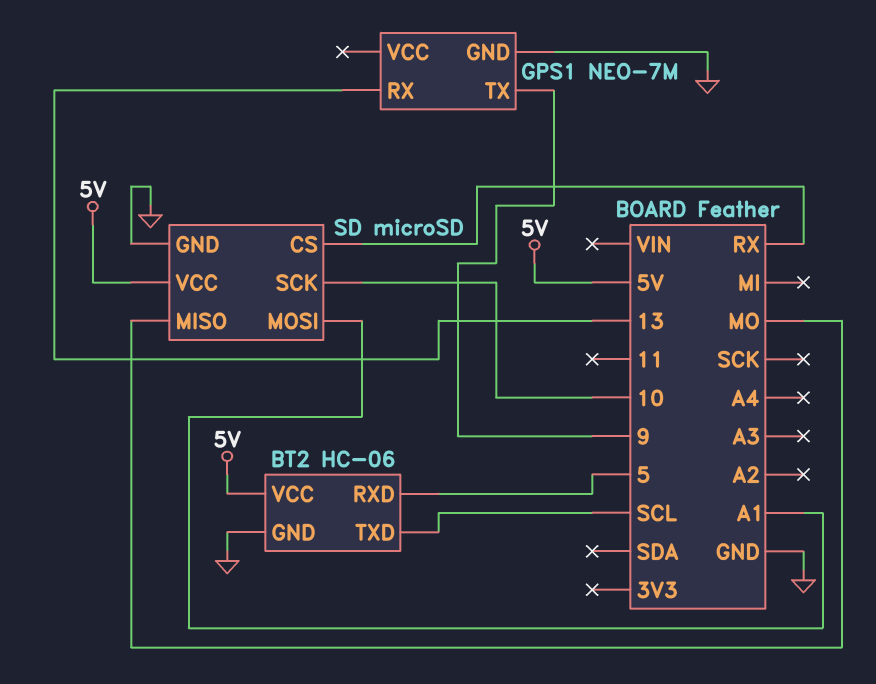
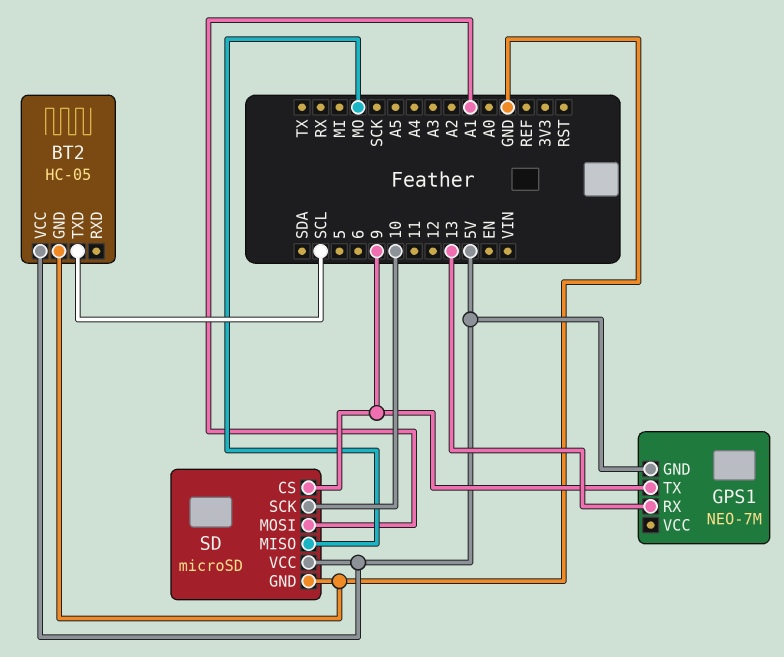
BT2: HC-06 -> HC-05
BT2 pin RXD: 5 -> none
GPS1 pin GND: GND -> 5V
SD pin CS: RX -> 9

